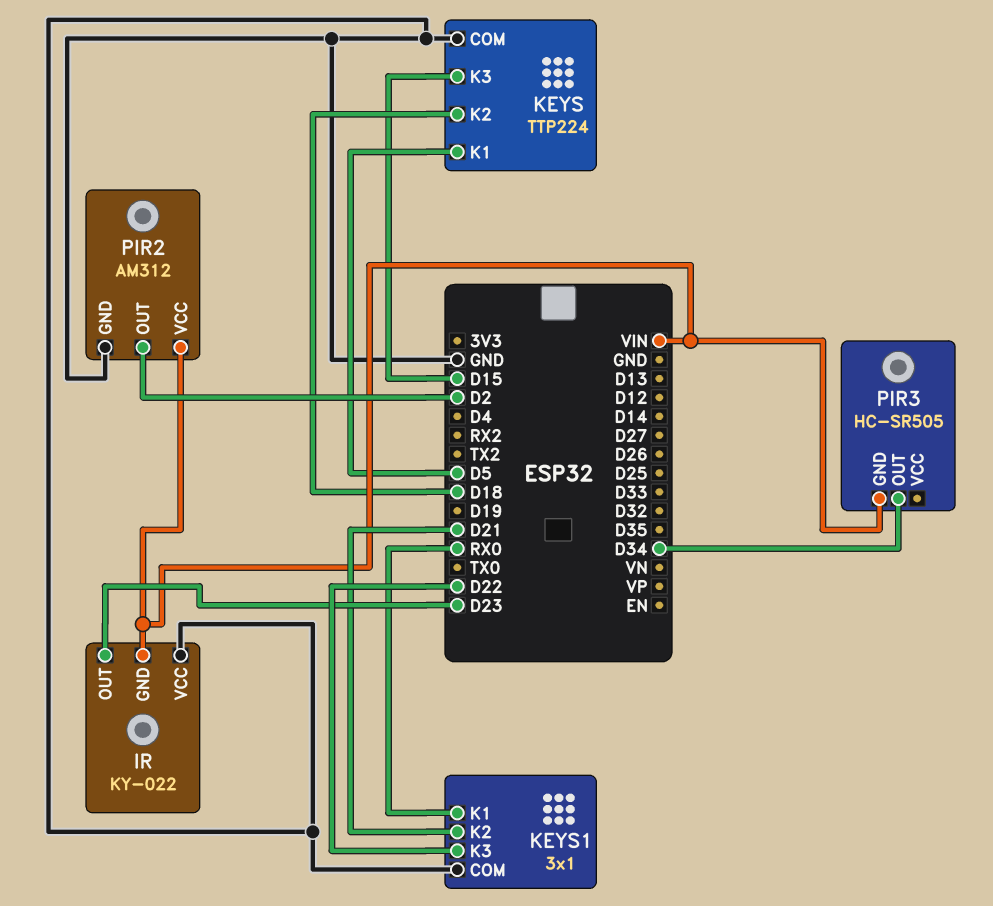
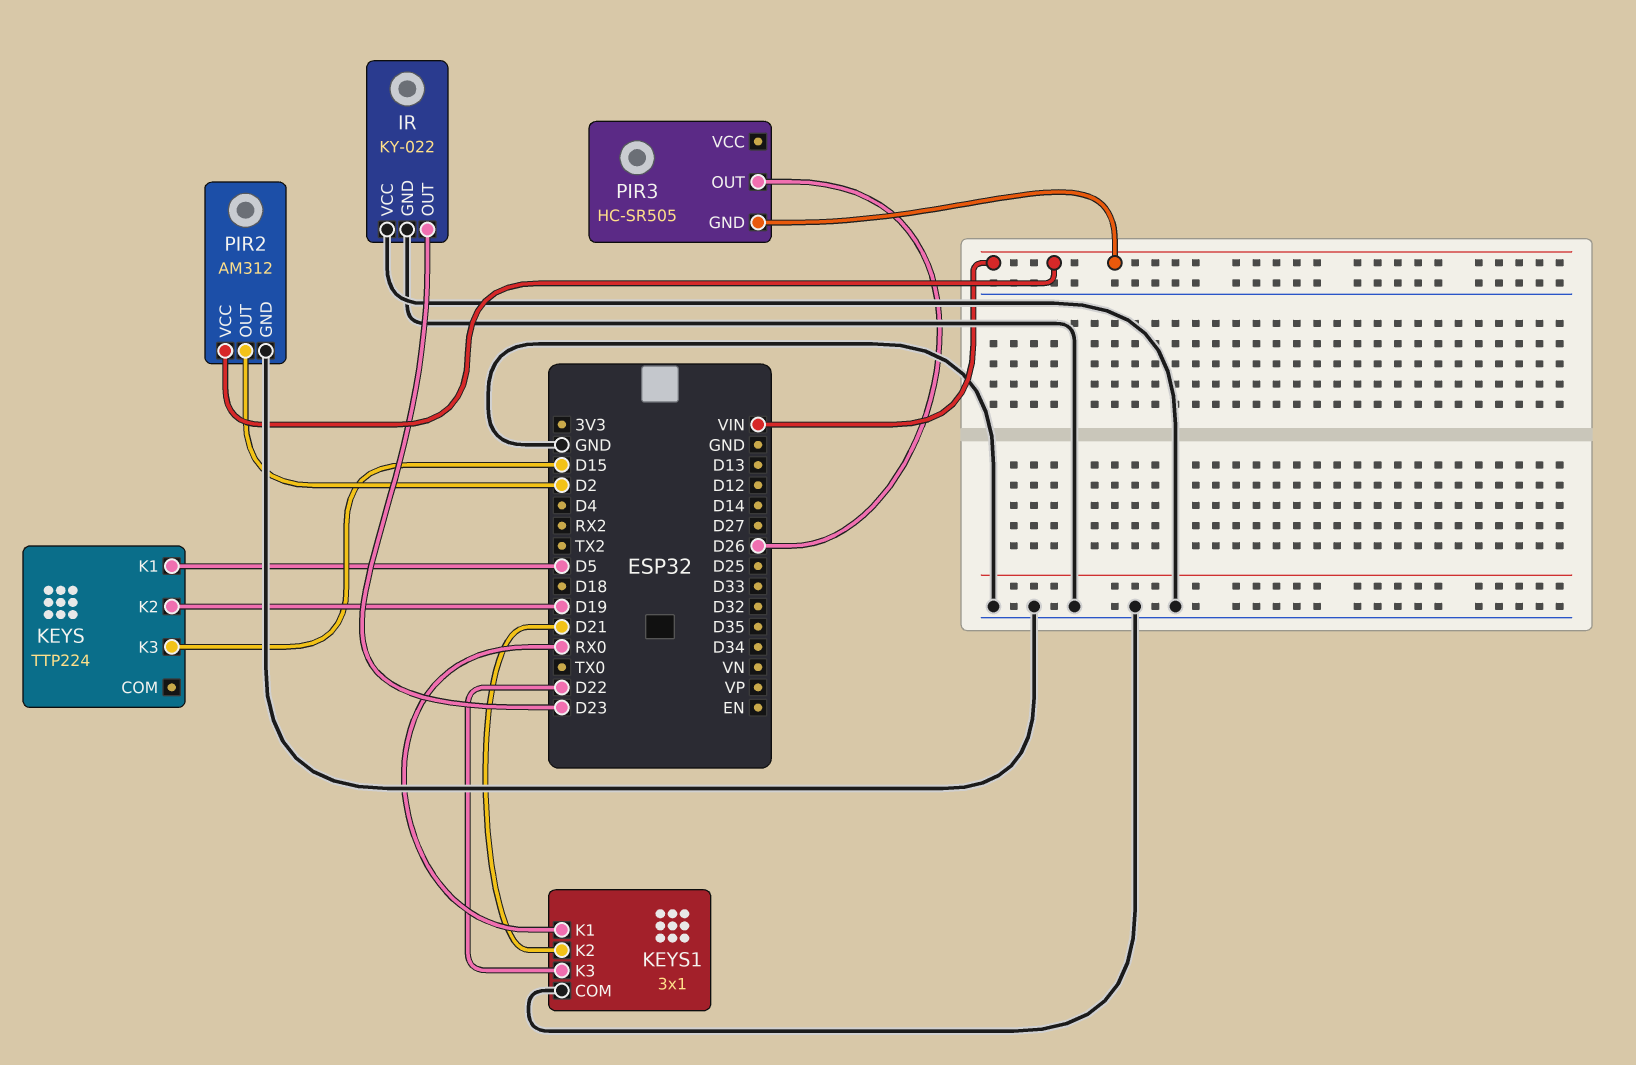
IR pin GND: VIN -> GND
KEYS pin COM: GND -> none
KEYS pin K2: D18 -> D19
PIR3 pin OUT: D34 -> D26

